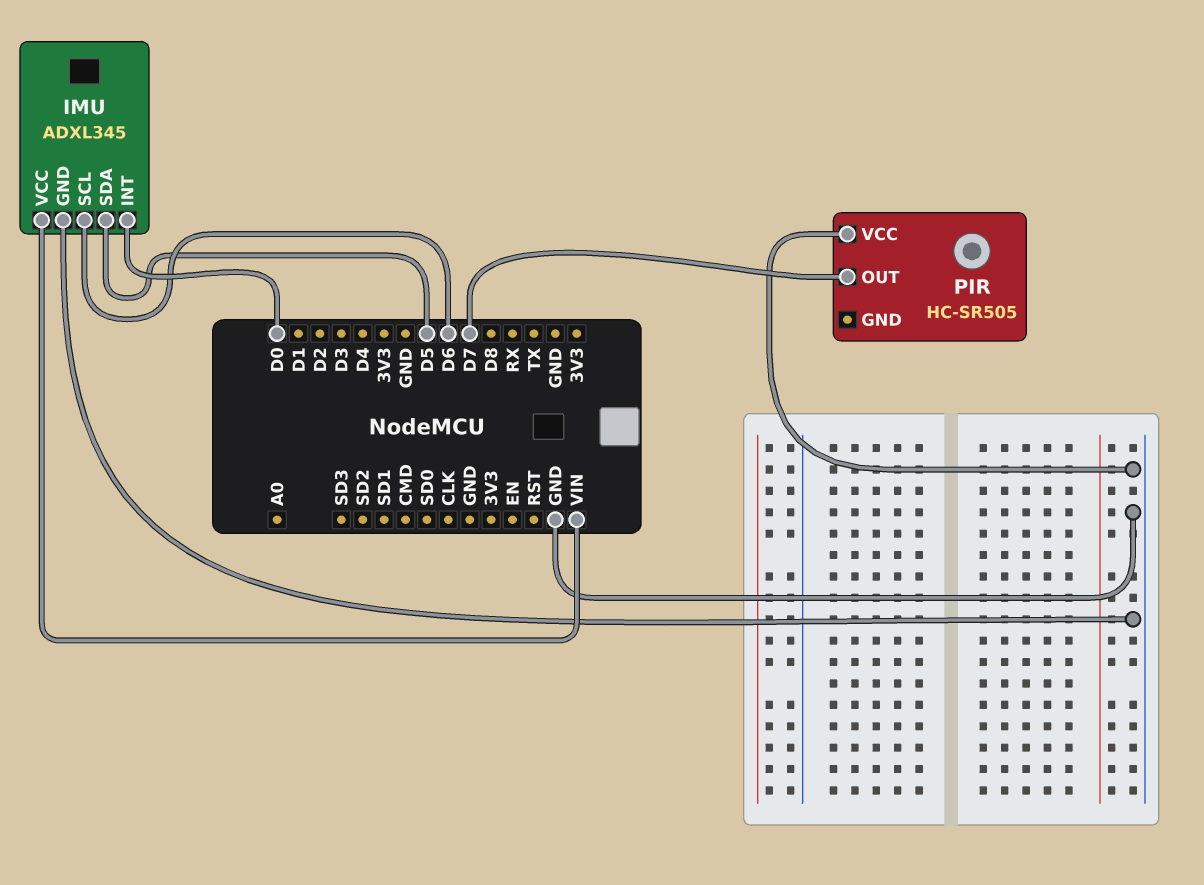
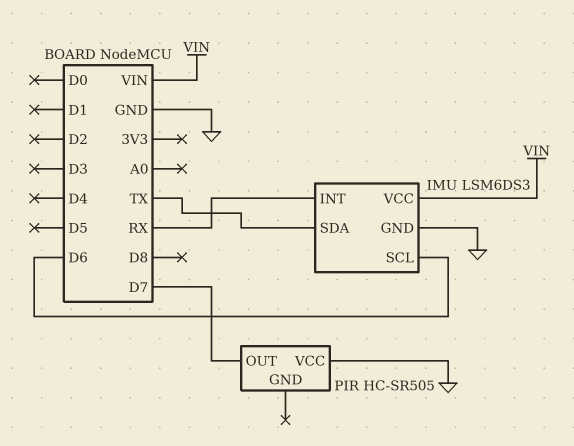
IMU: ADXL345 -> LSM6DS3
IMU pin INT: D0 -> RX
IMU pin SDA: D5 -> TX

